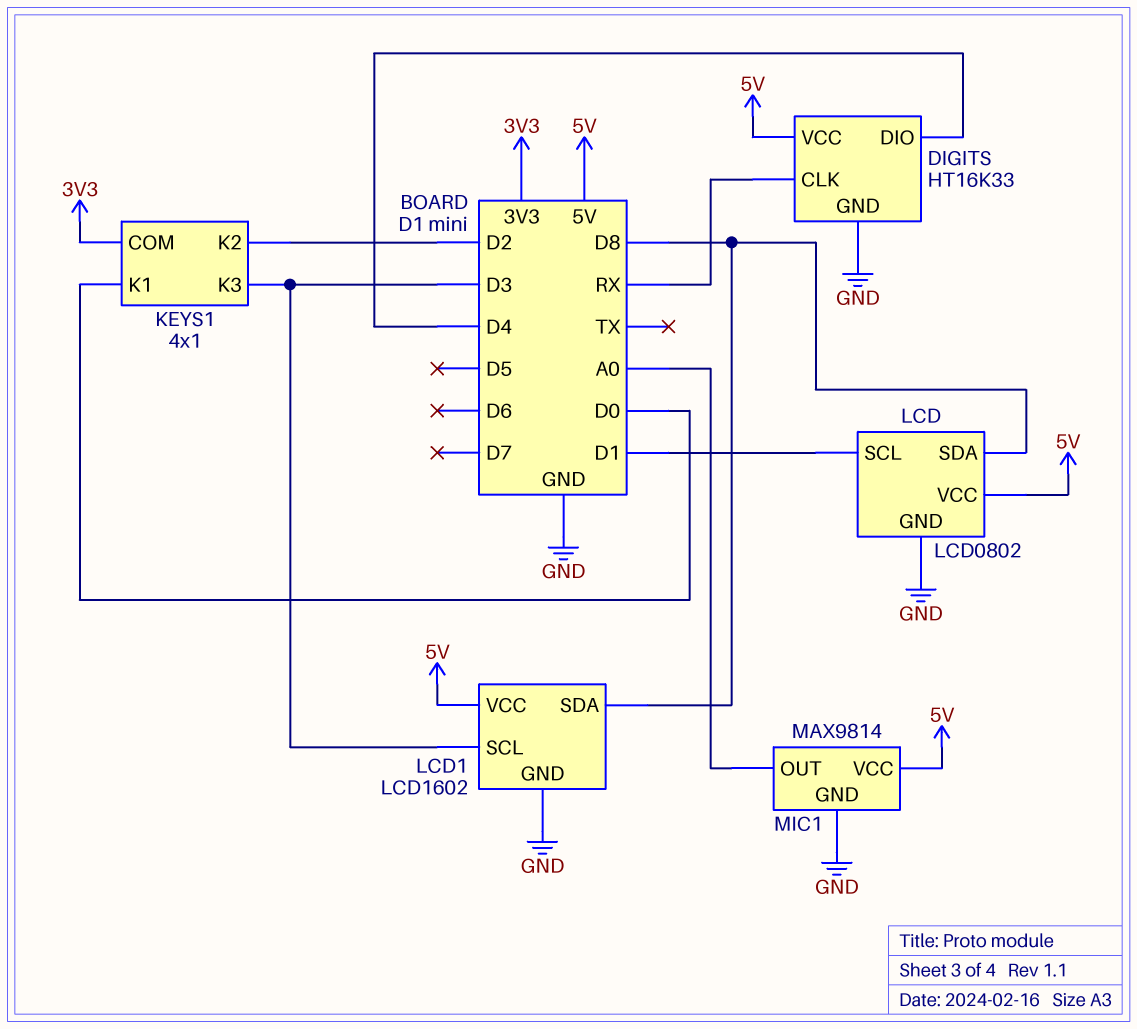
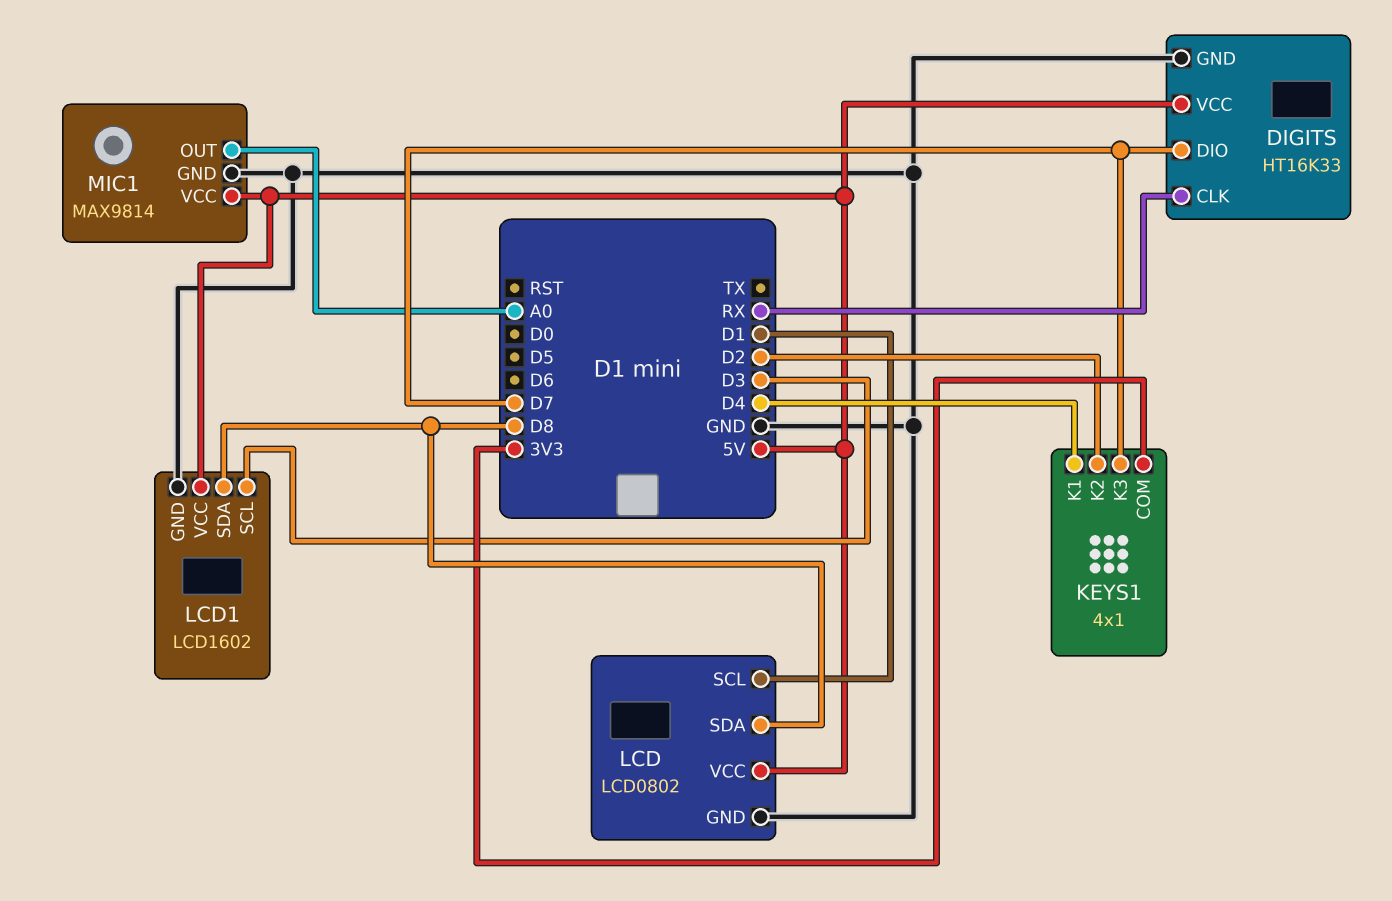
DIGITS pin DIO: D4 -> D7
KEYS1 pin K1: D0 -> D4
KEYS1 pin K3: D3 -> D7

